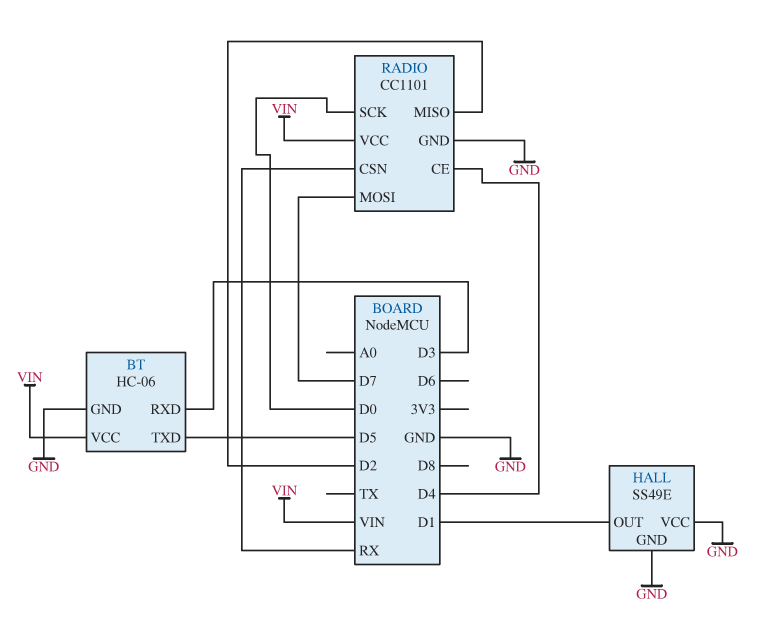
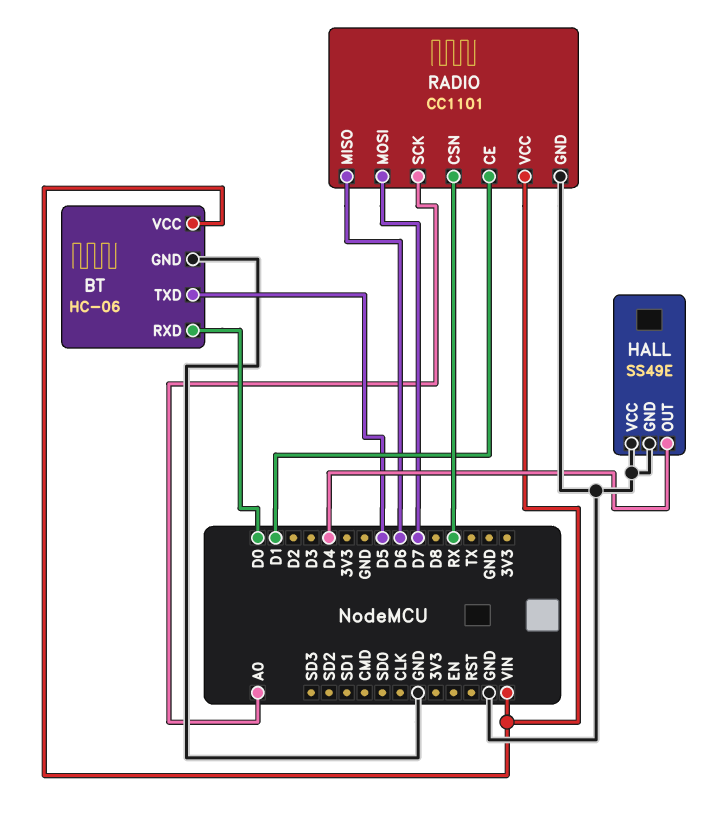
BT pin RXD: D3 -> D0
HALL pin OUT: D1 -> D4
RADIO pin CE: D4 -> D1
RADIO pin MISO: D2 -> D6
RADIO pin SCK: D0 -> A0

